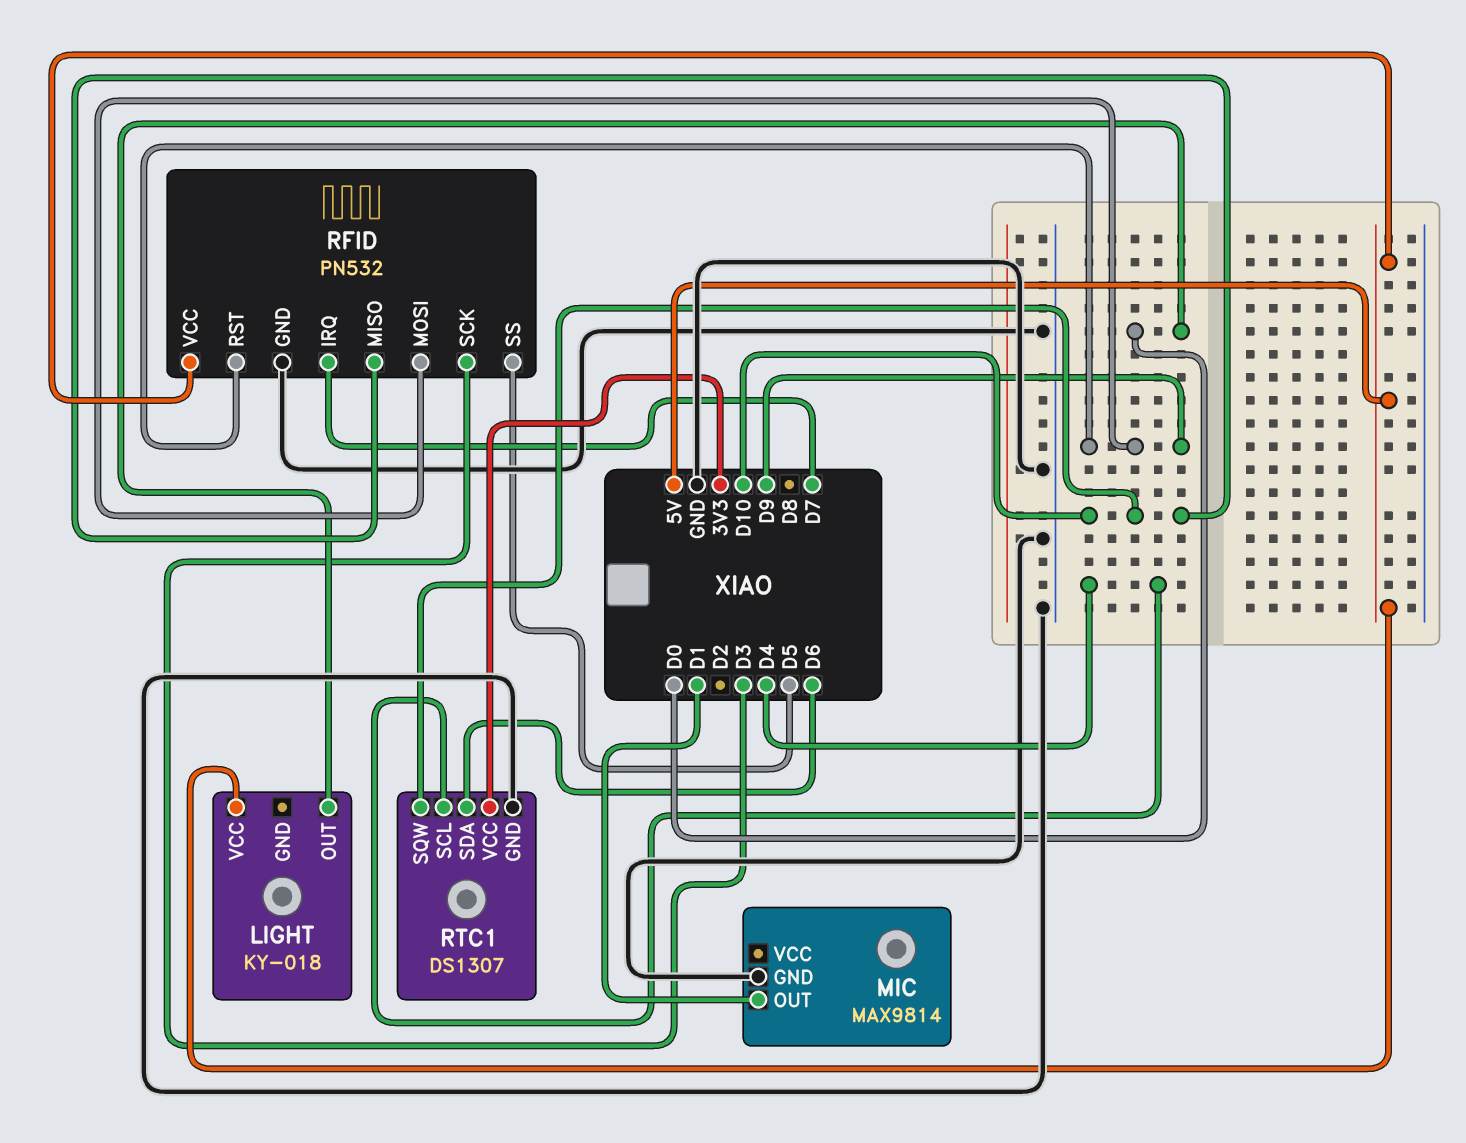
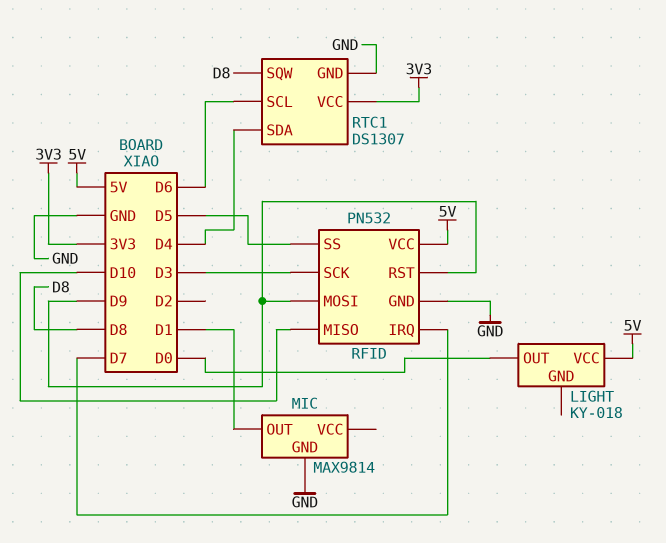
RTC1 pin SCL: D4 -> D6
RTC1 pin SDA: D6 -> D4
RTC1 pin SQW: D10 -> D8

